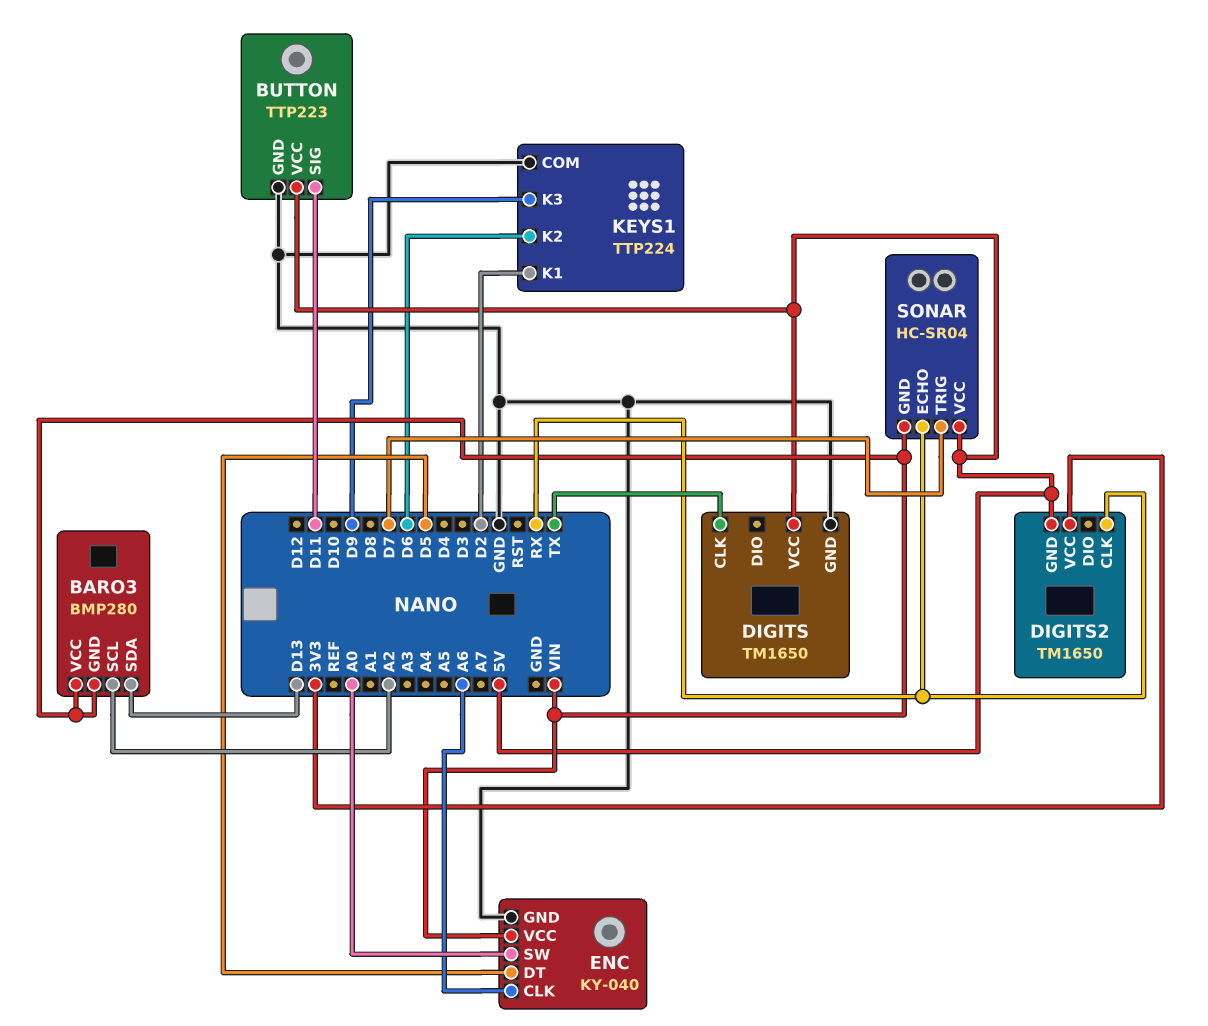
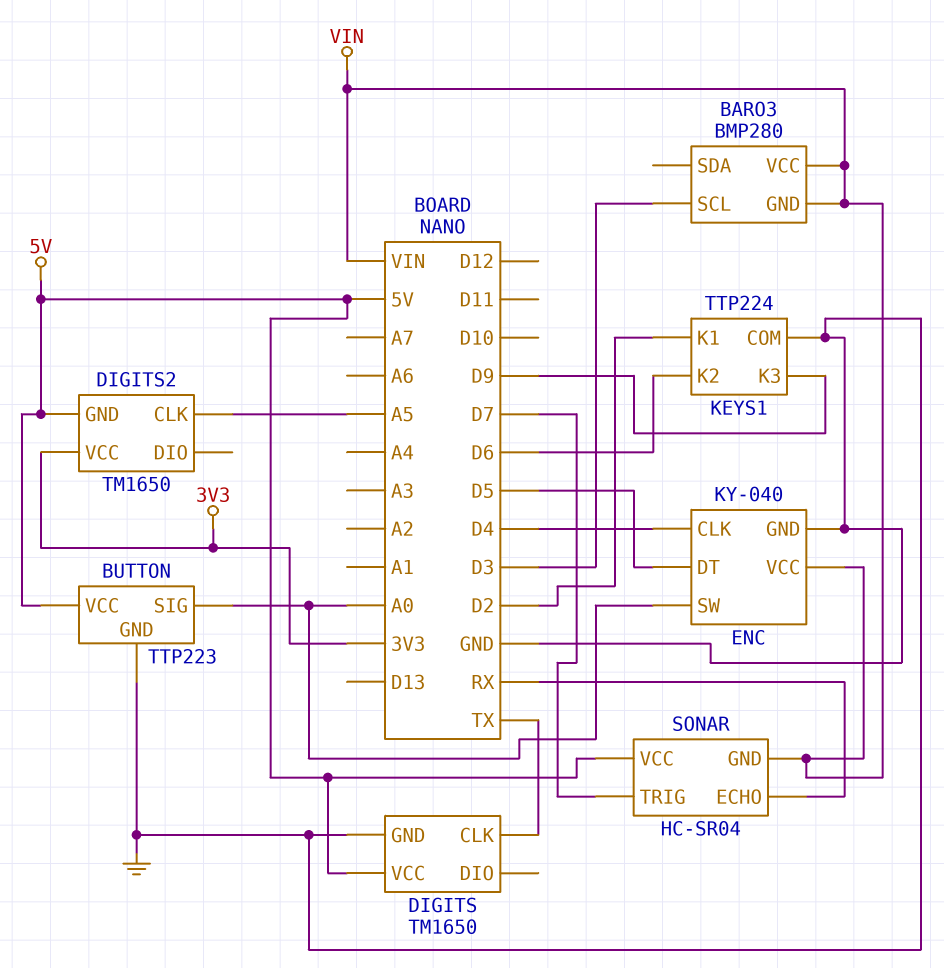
BARO3 pin SCL: A2 -> D3
BARO3 pin SDA: D13 -> none
BUTTON pin SIG: D11 -> A0
DIGITS2 pin CLK: RX -> A5
ENC pin CLK: A6 -> D4

